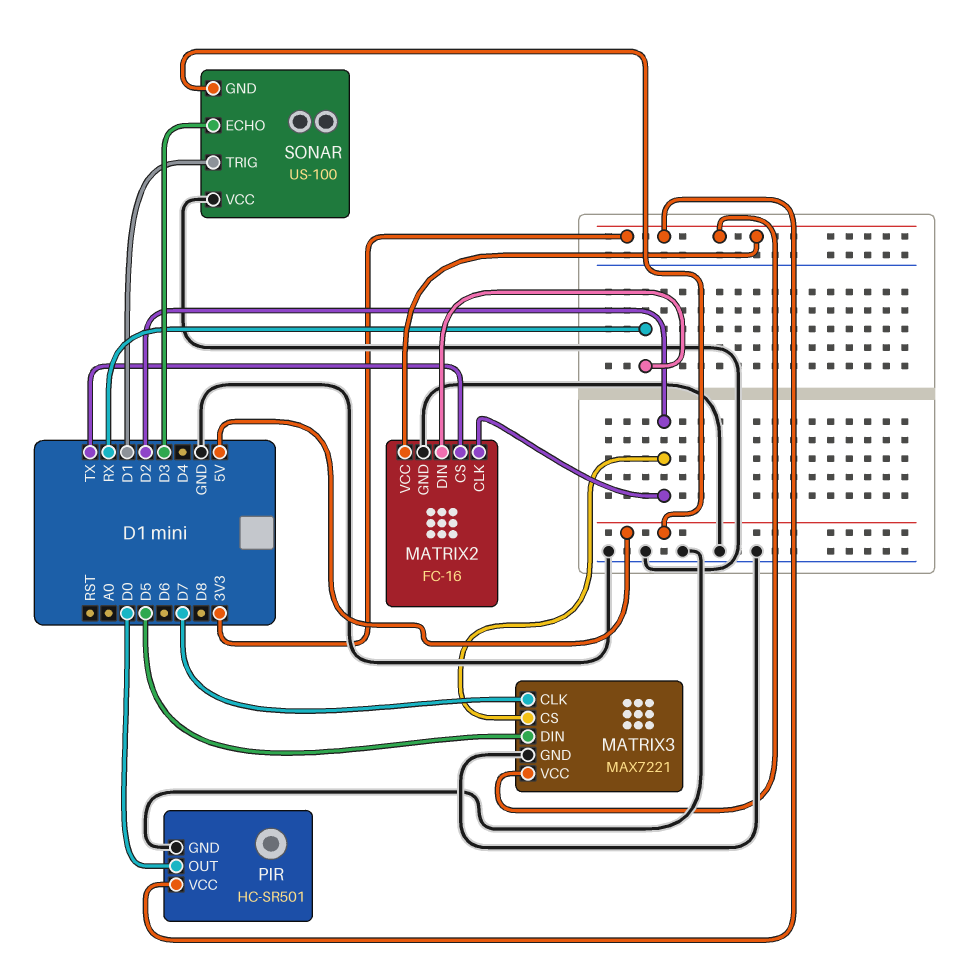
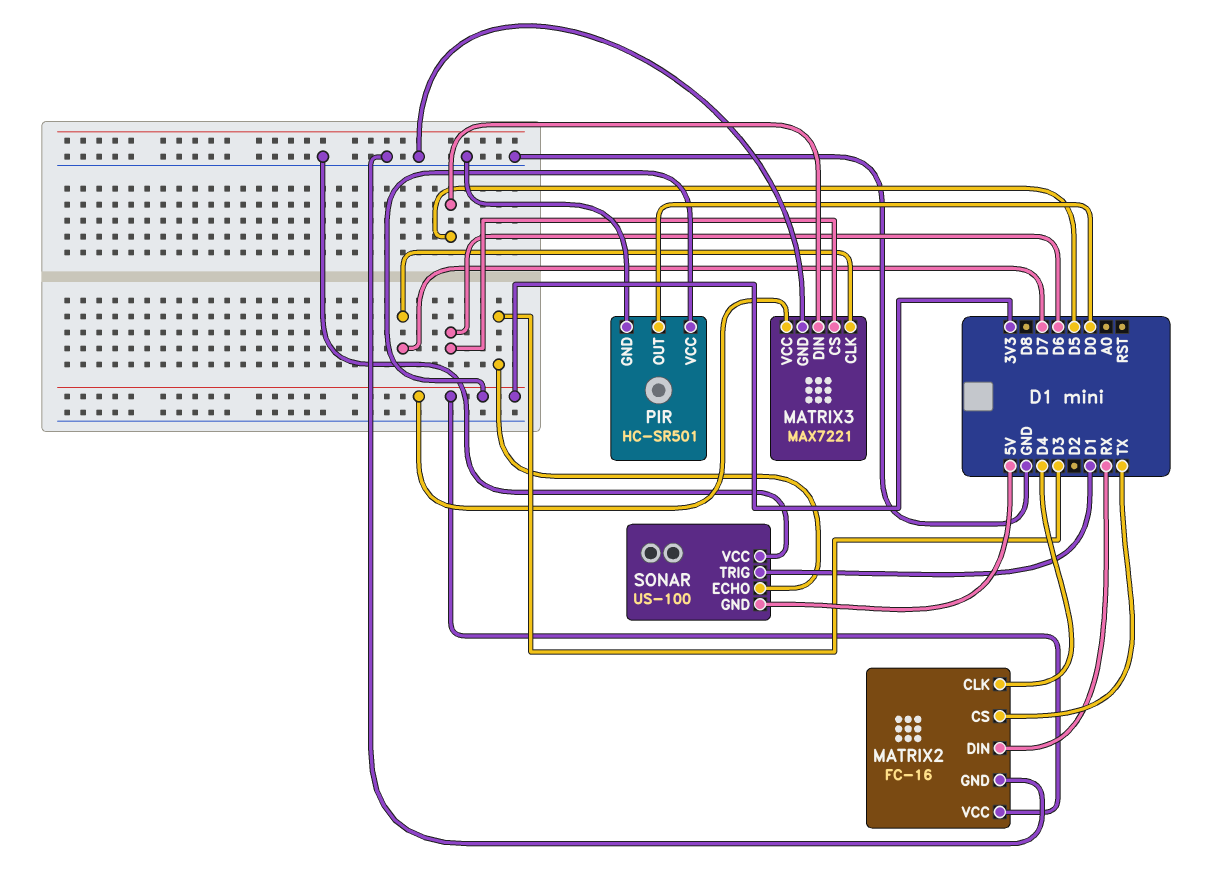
MATRIX2 pin CLK: D2 -> D4
MATRIX3 pin CS: D2 -> D6

